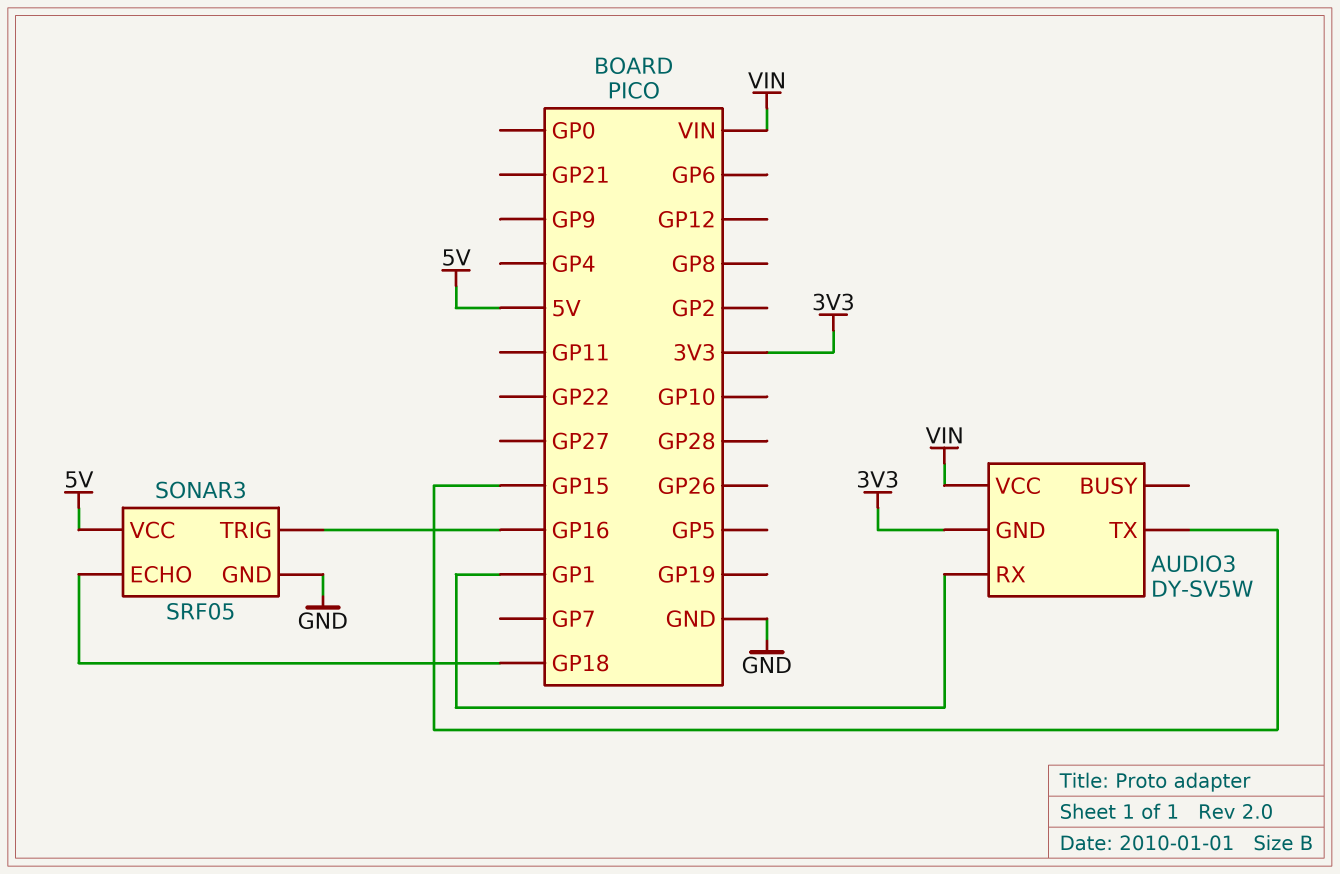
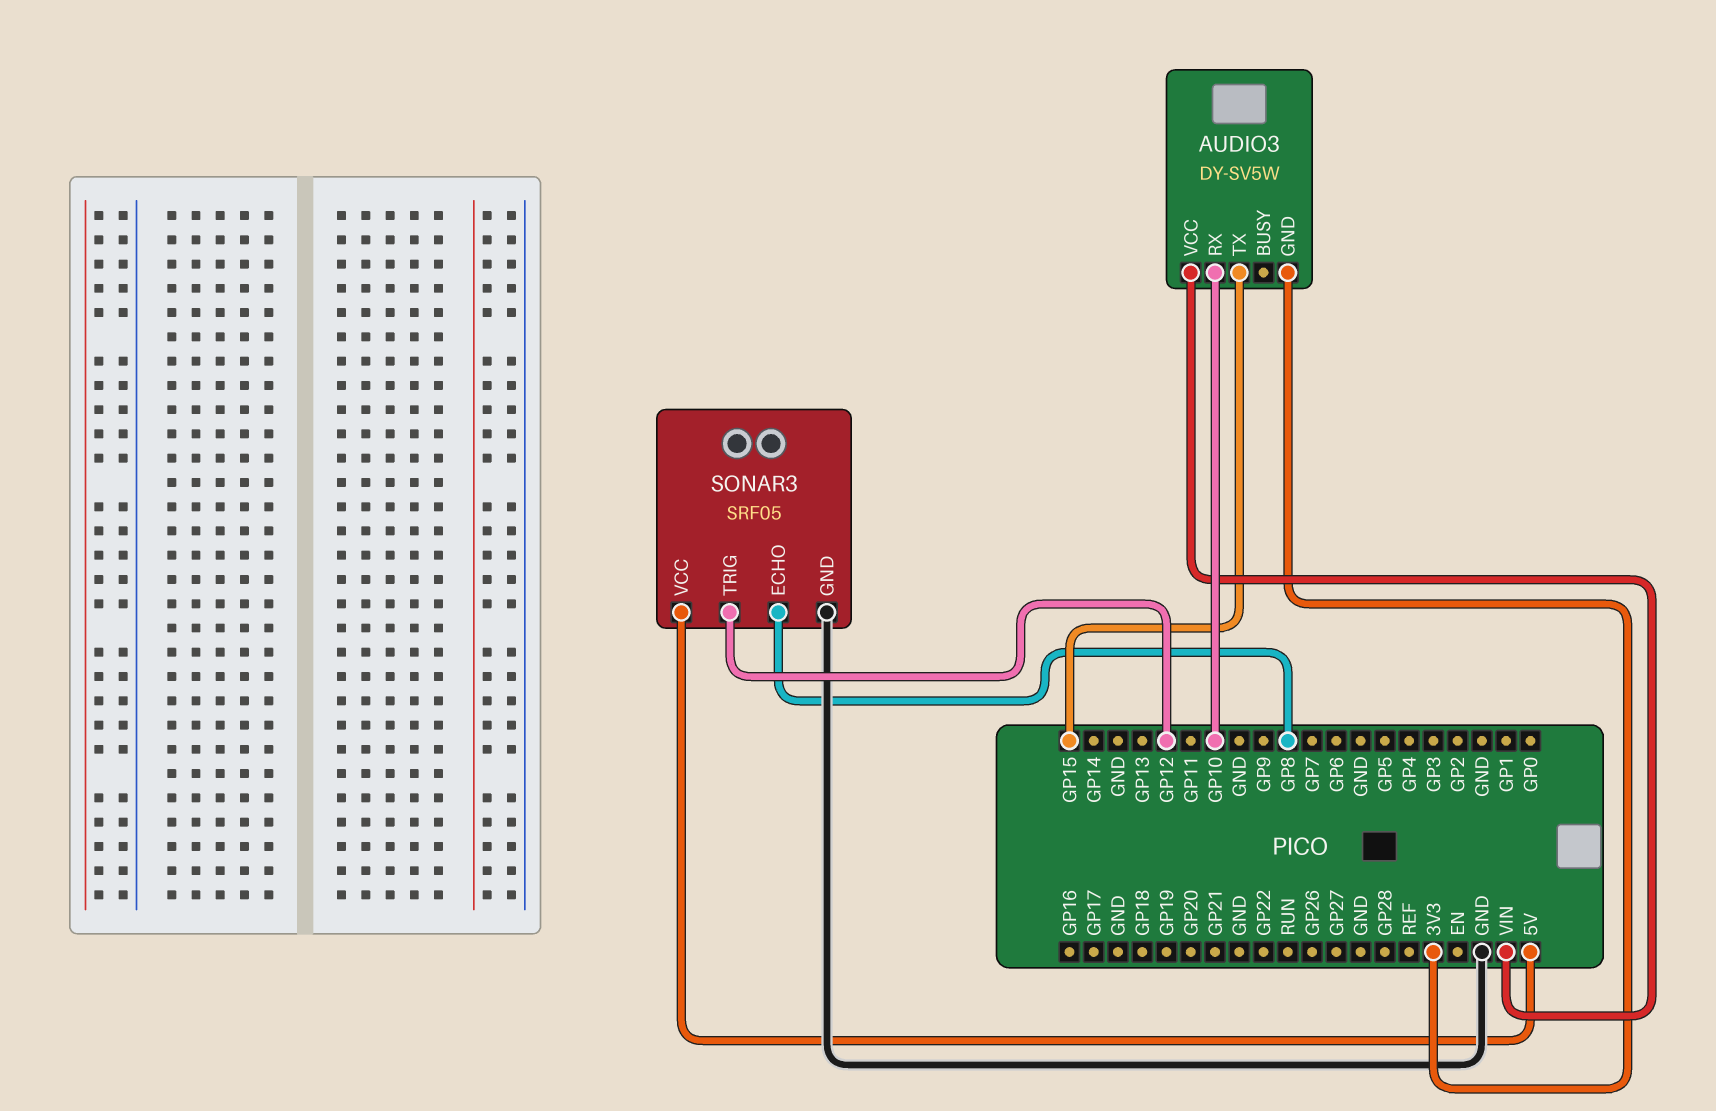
AUDIO3 pin RX: GP1 -> GP10
SONAR3 pin ECHO: GP18 -> GP8
SONAR3 pin TRIG: GP16 -> GP12

